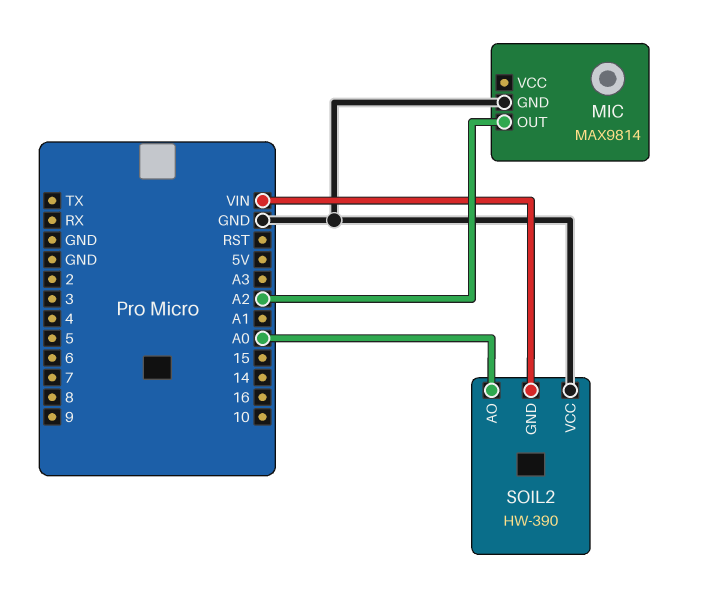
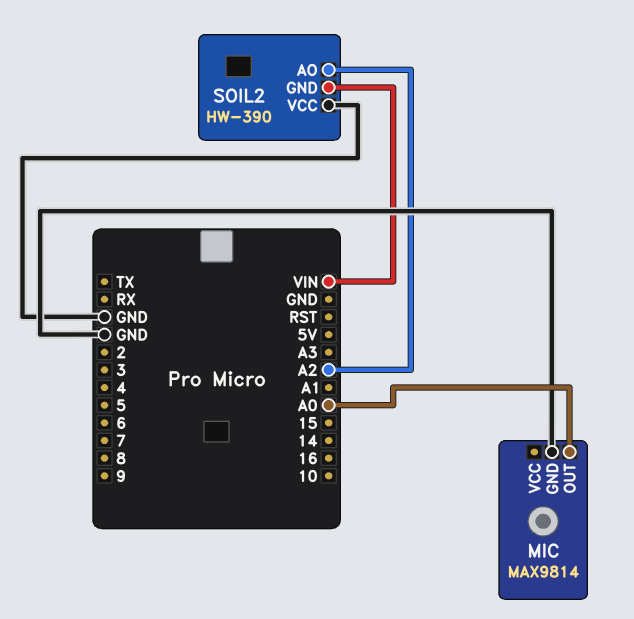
MIC pin OUT: A2 -> A0
SOIL2 pin AO: A0 -> A2

